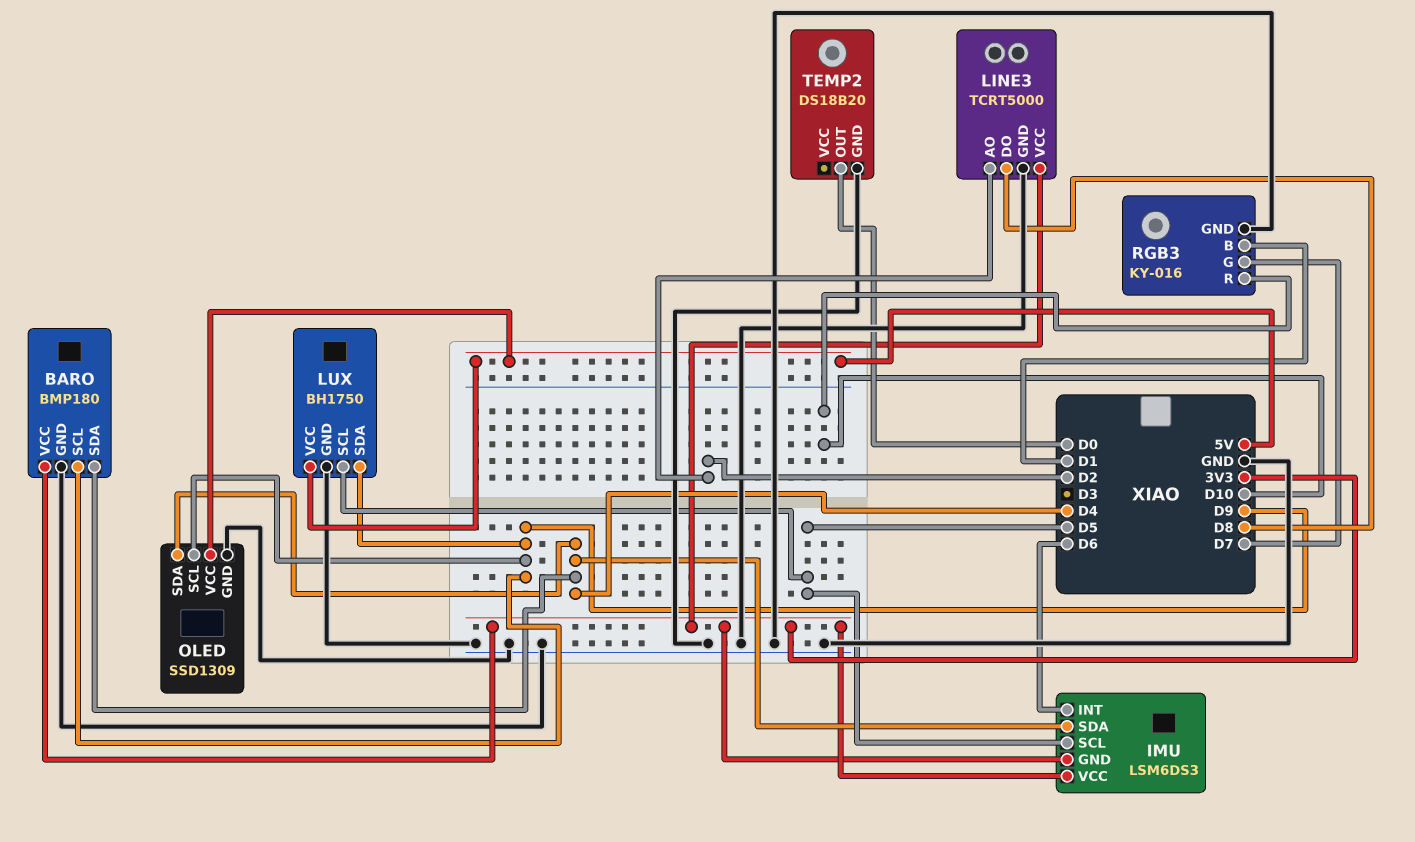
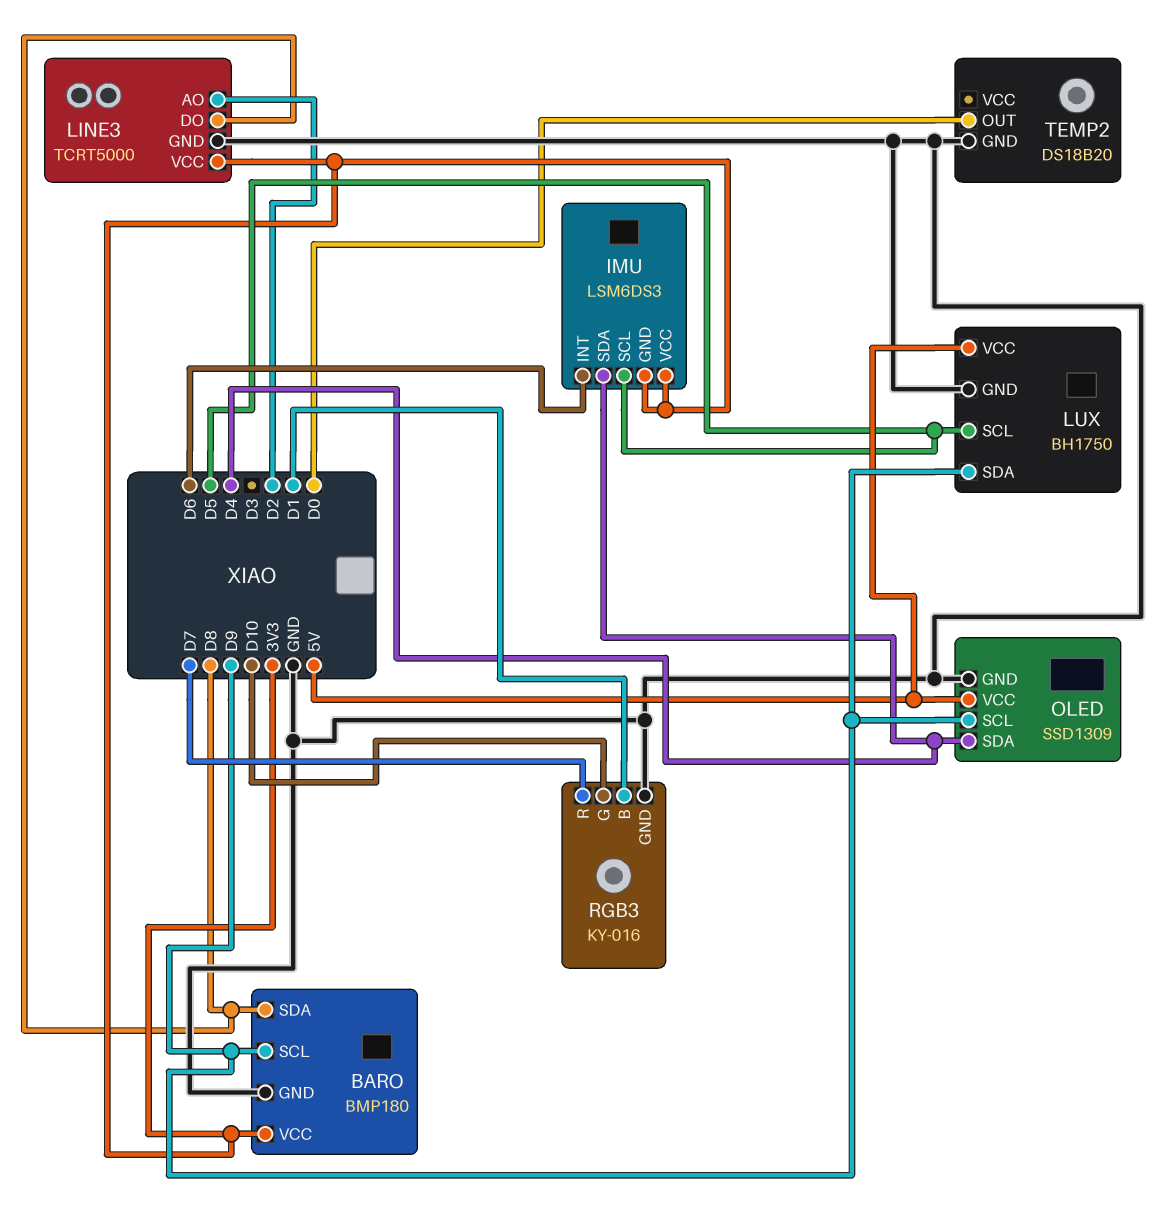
BARO pin SDA: D4 -> D8
RGB3 pin G: D7 -> D10
RGB3 pin R: D10 -> D7

